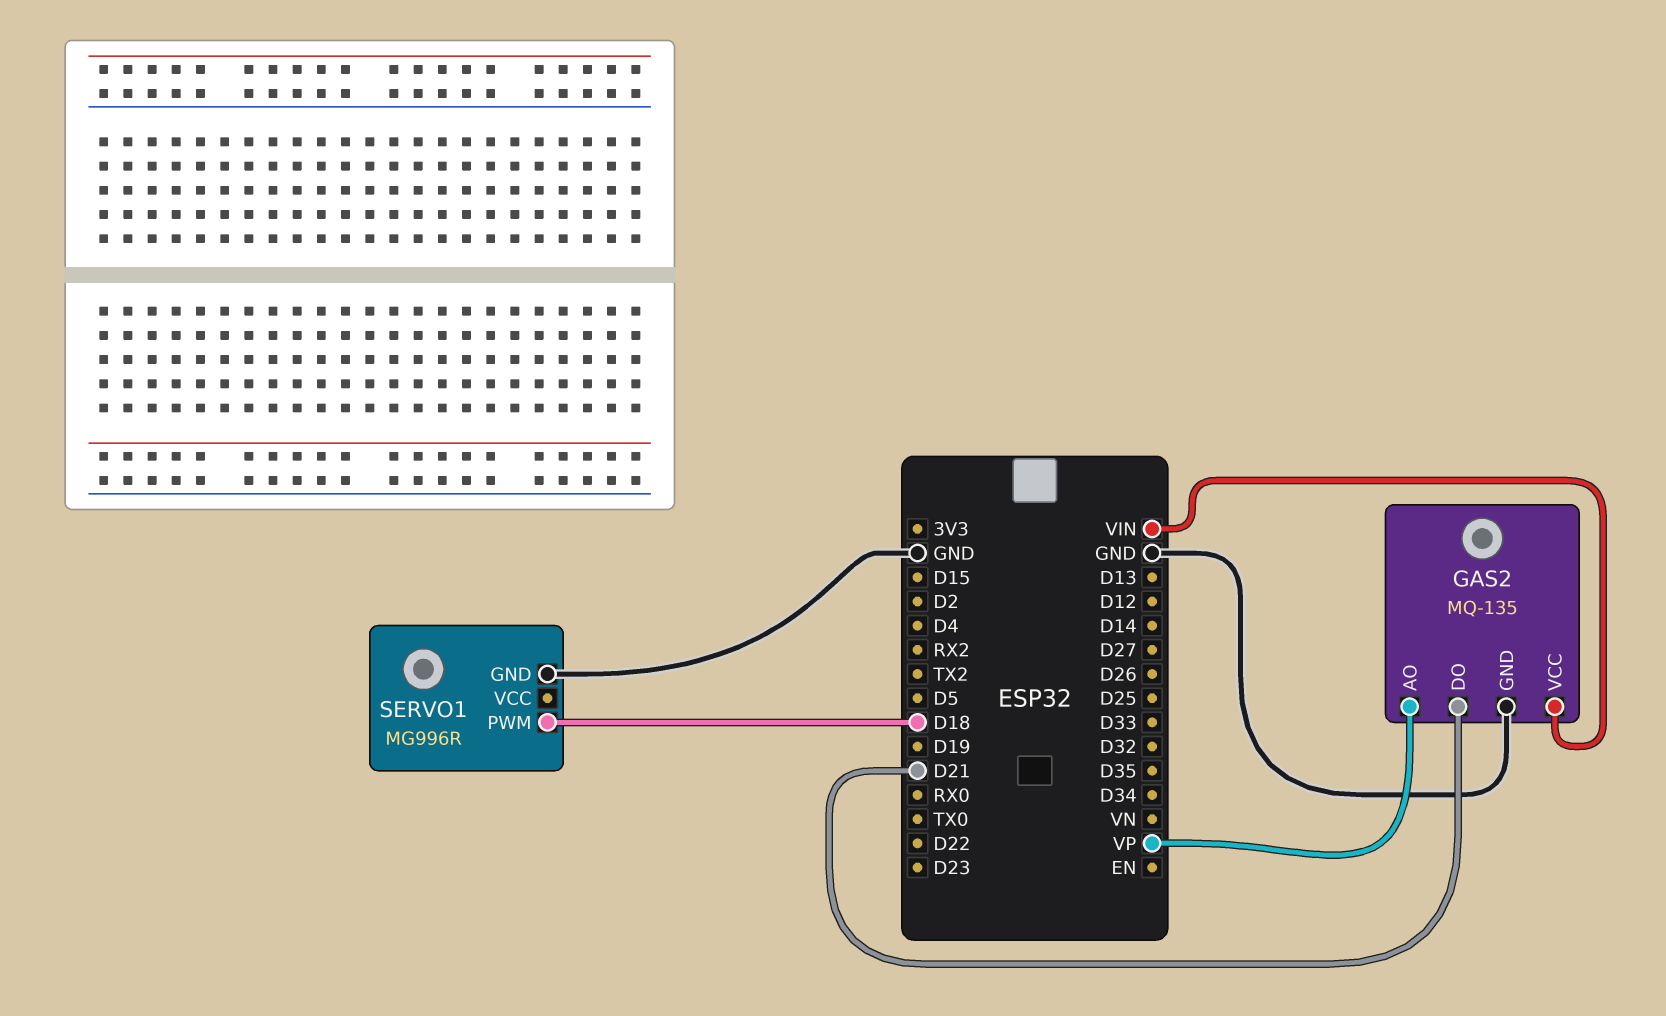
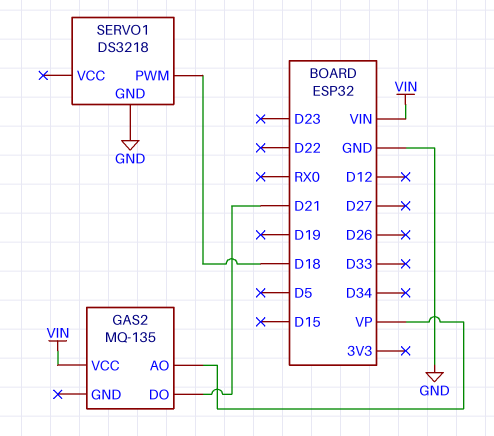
GAS2 pin GND: GND -> none
SERVO1: MG996R -> DS3218

